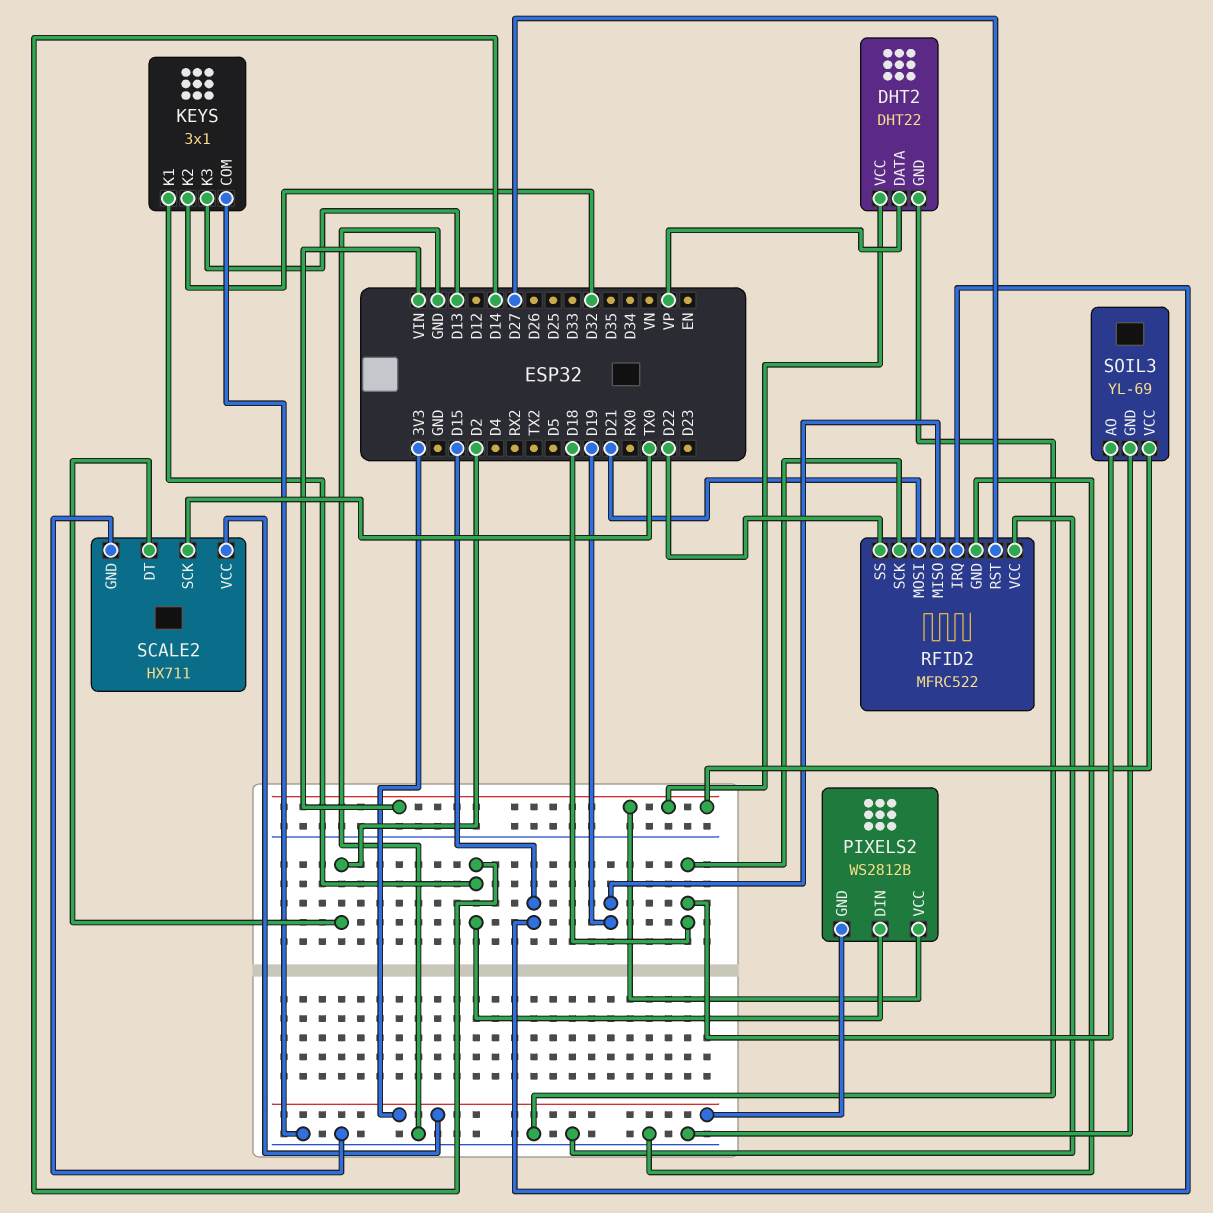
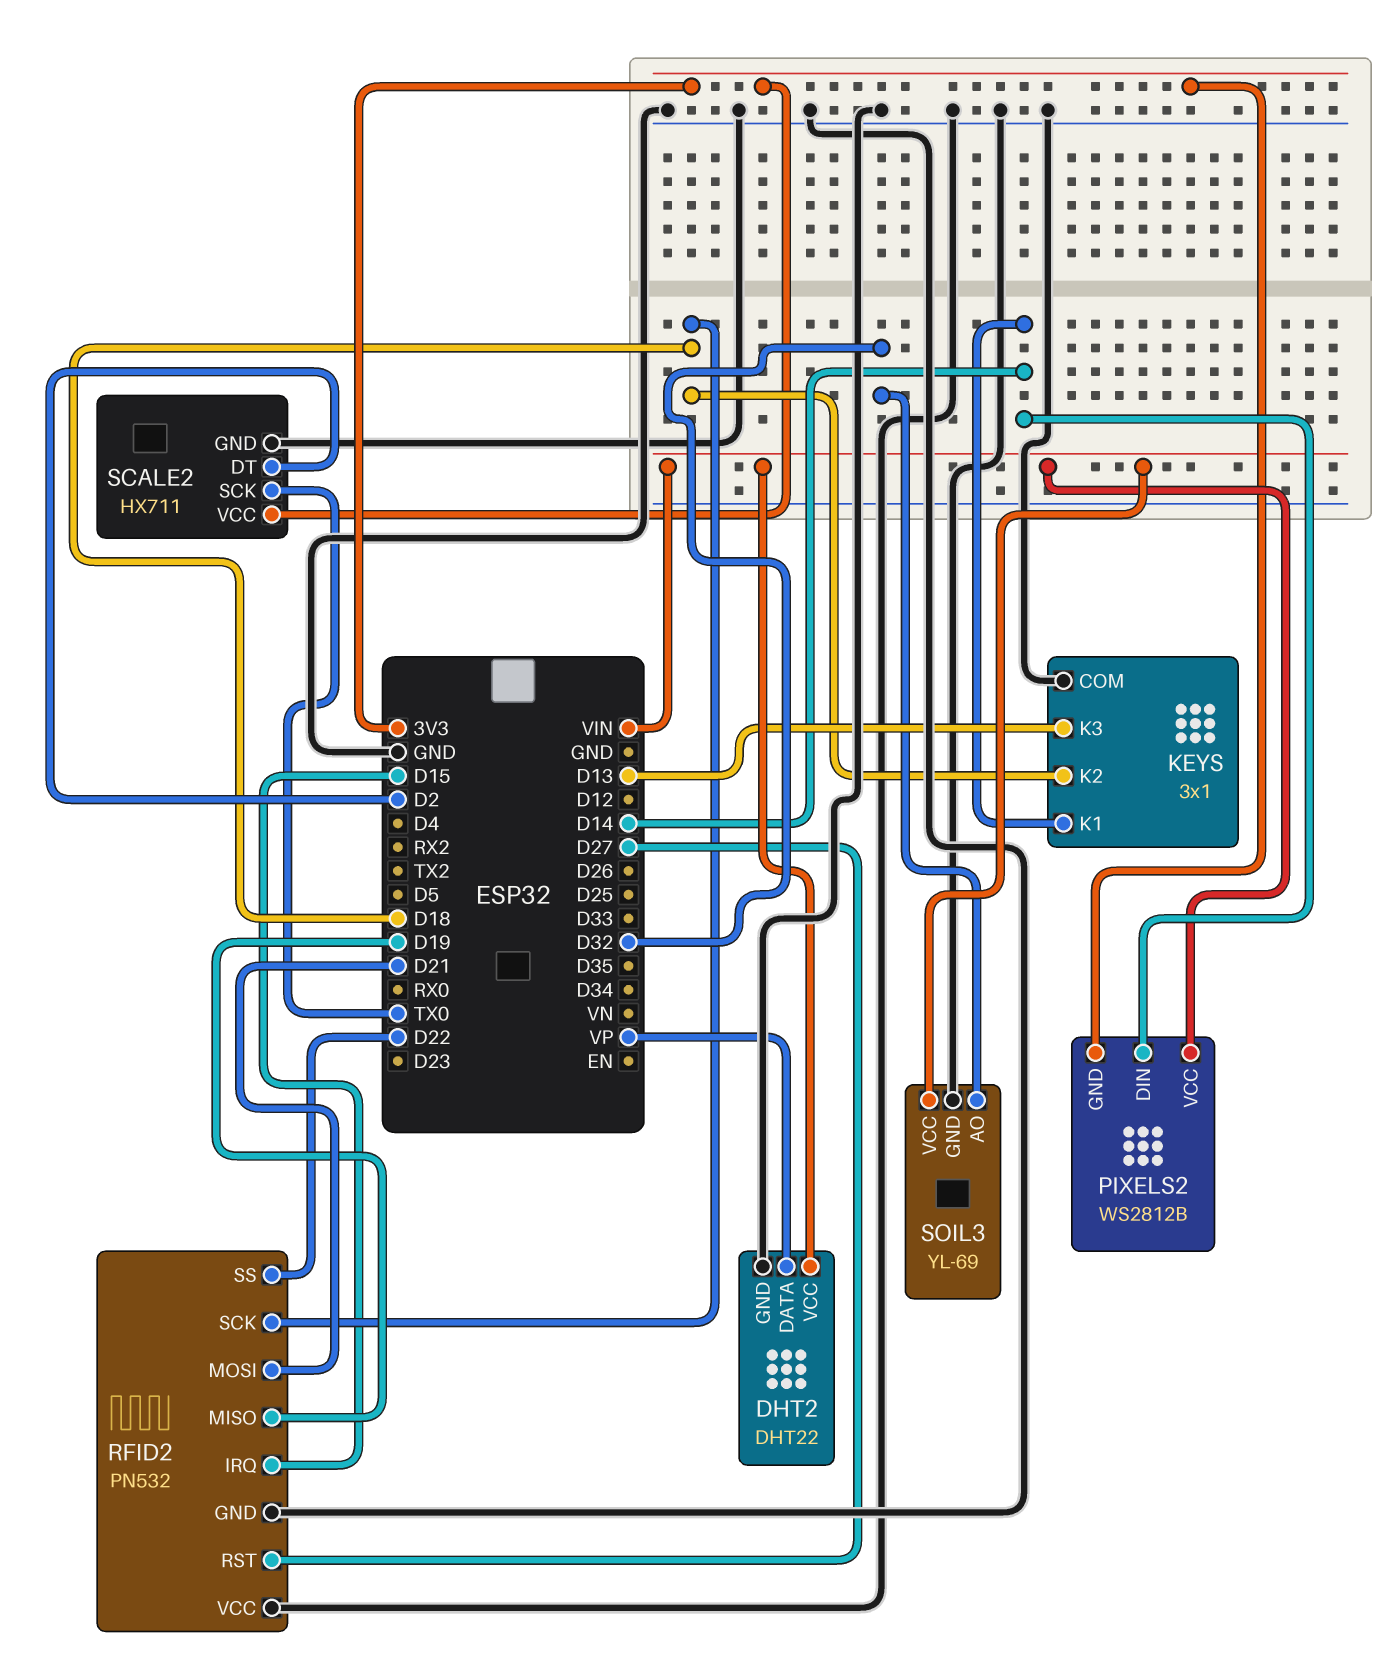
KEYS pin K2: D32 -> D18
RFID2: MFRC522 -> PN532
SOIL3 pin AO: D18 -> D32

